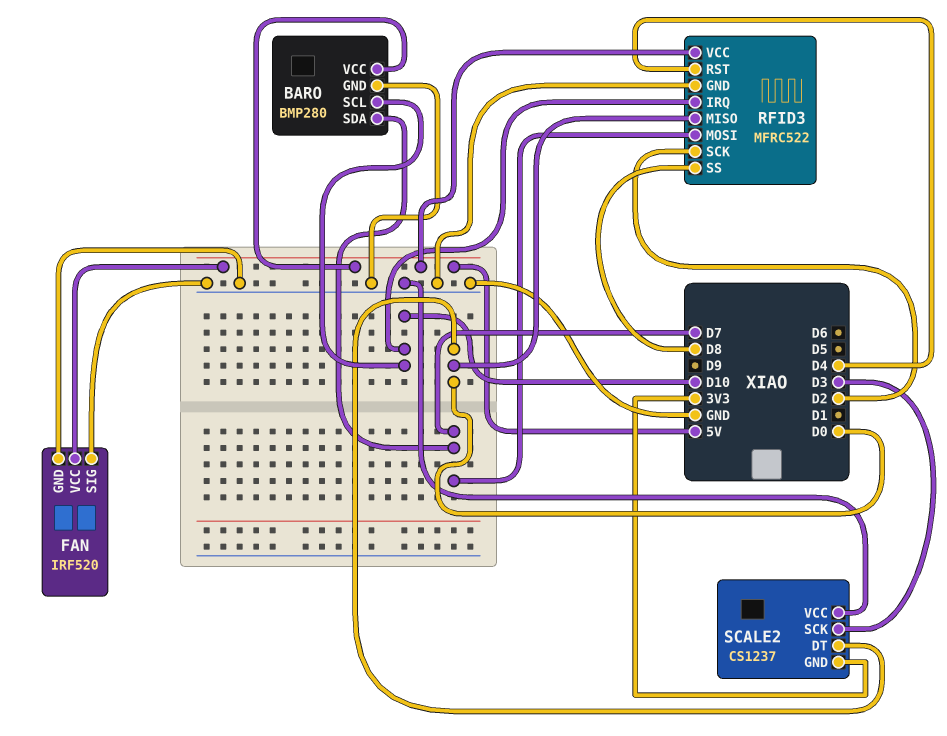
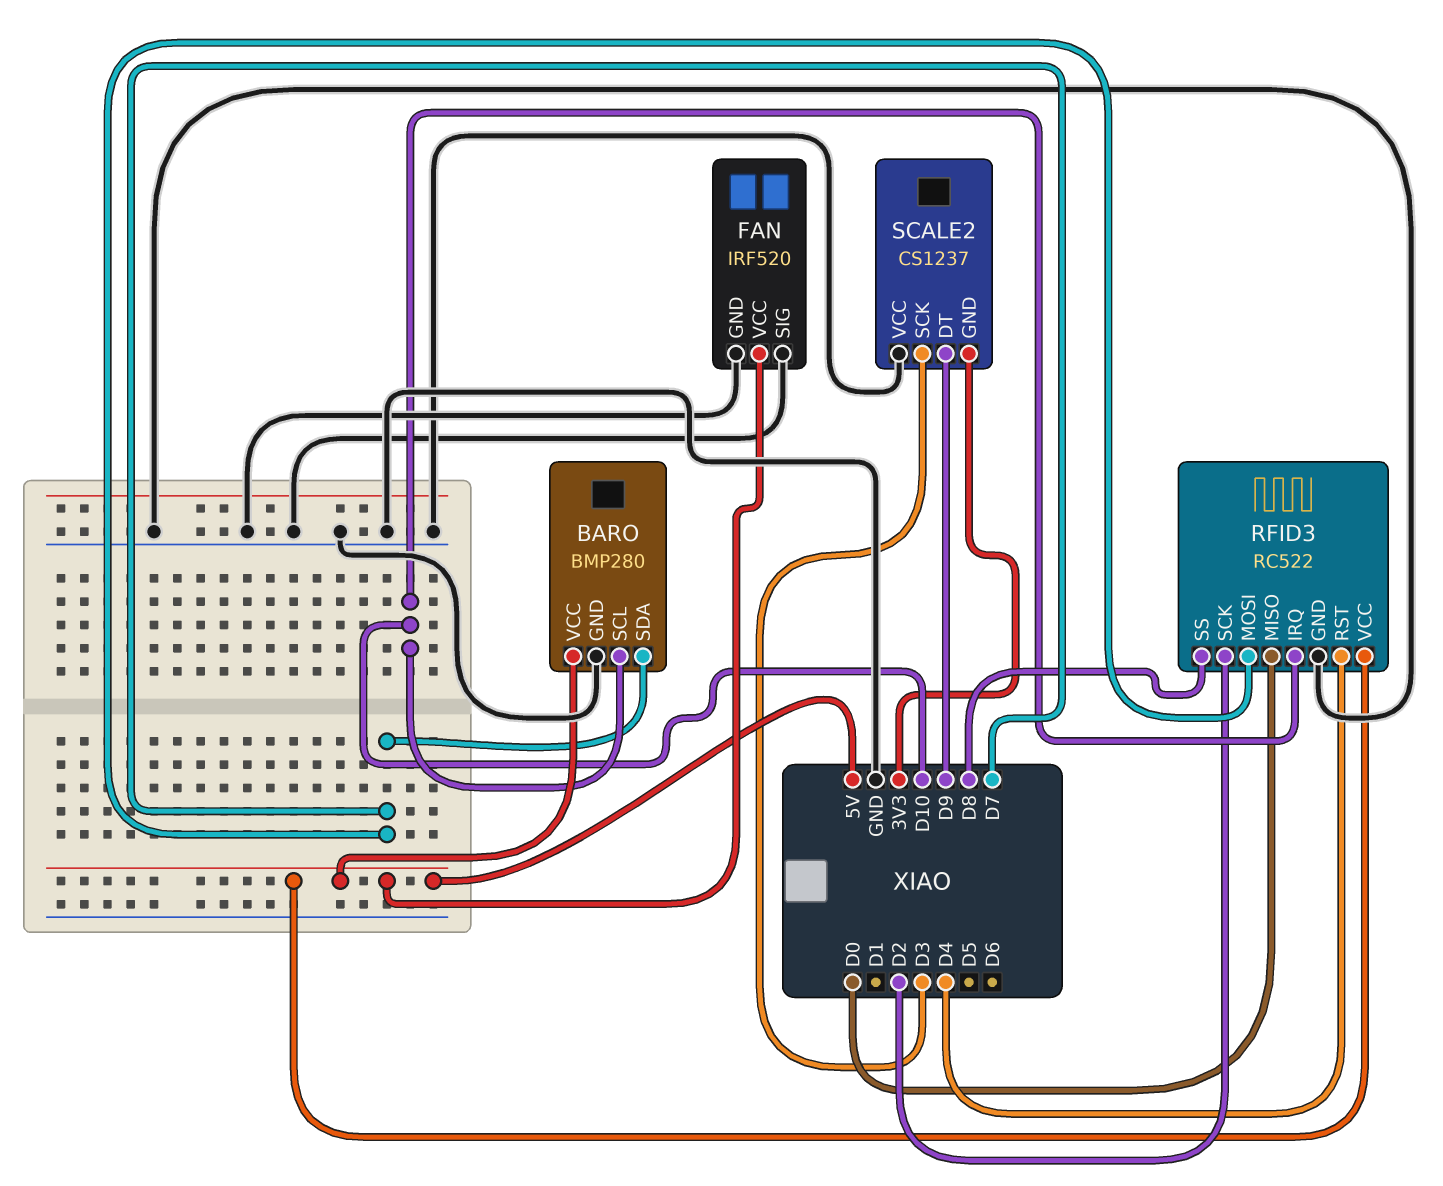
RFID3: MFRC522 -> RC522
SCALE2 pin DT: D0 -> D9

